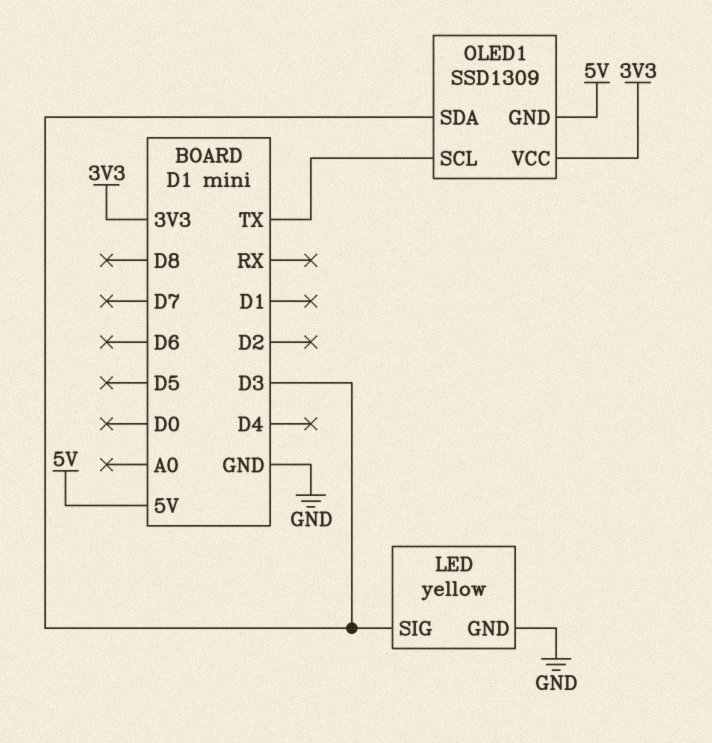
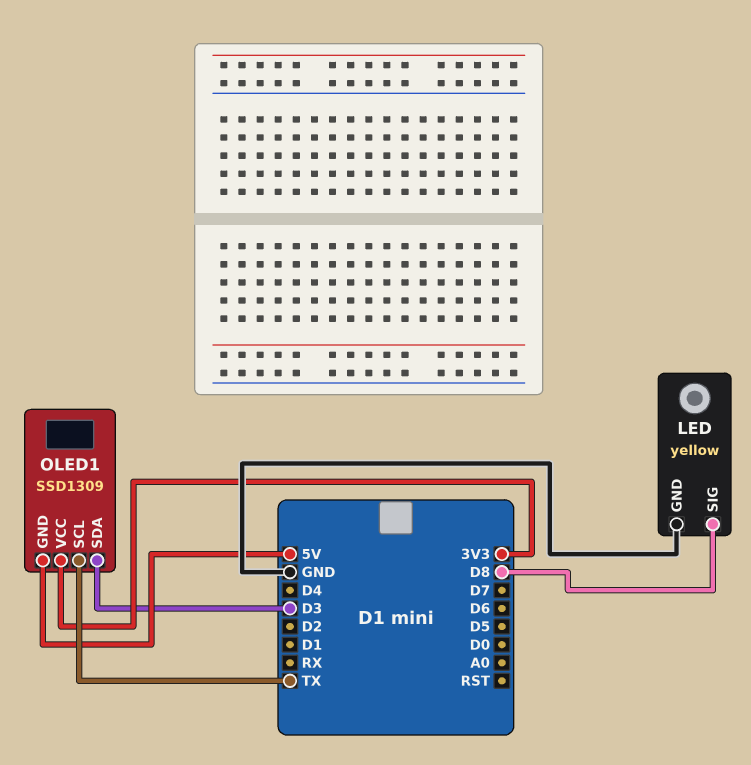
LED pin SIG: D3 -> D8

